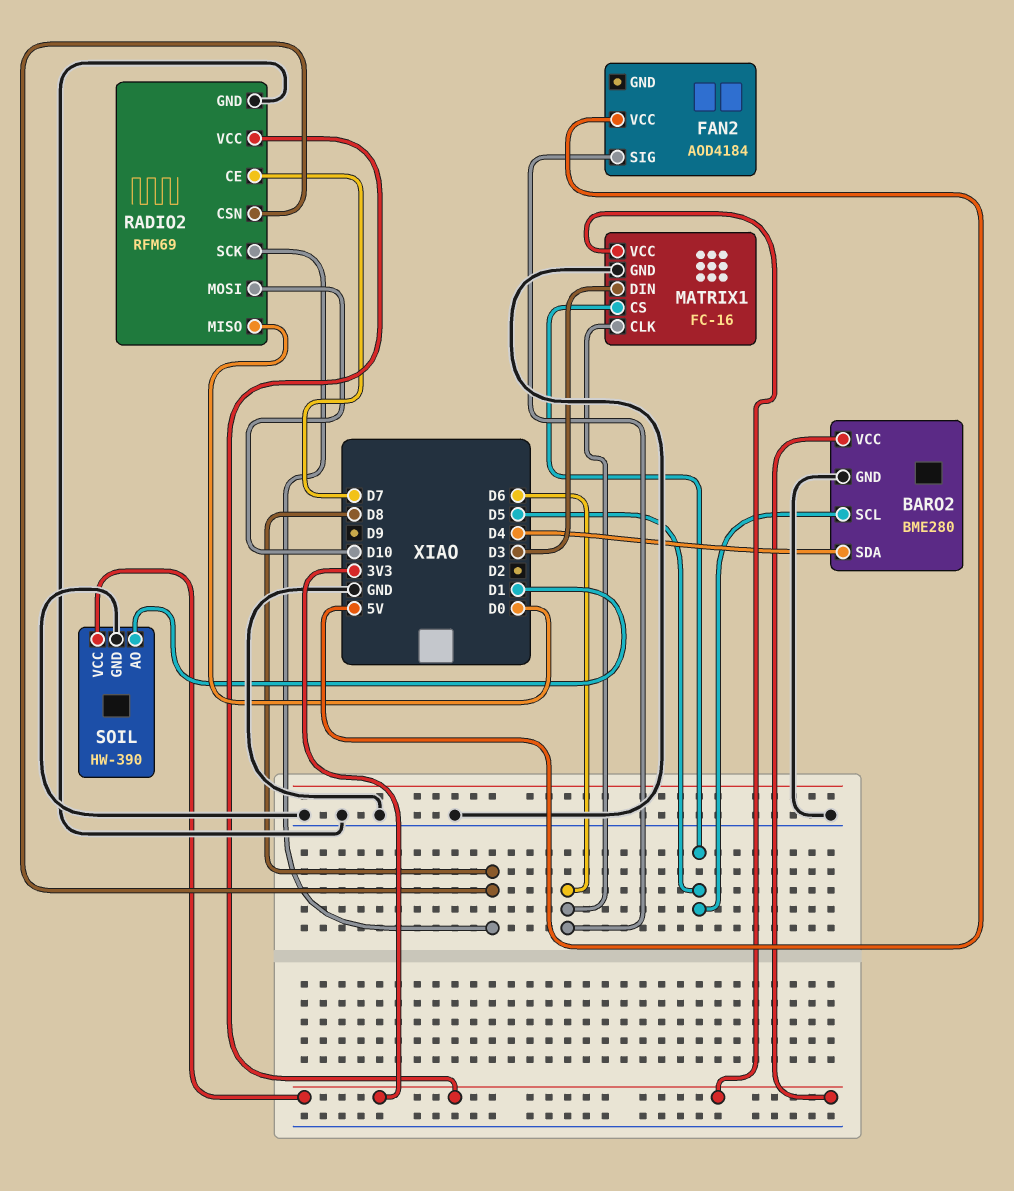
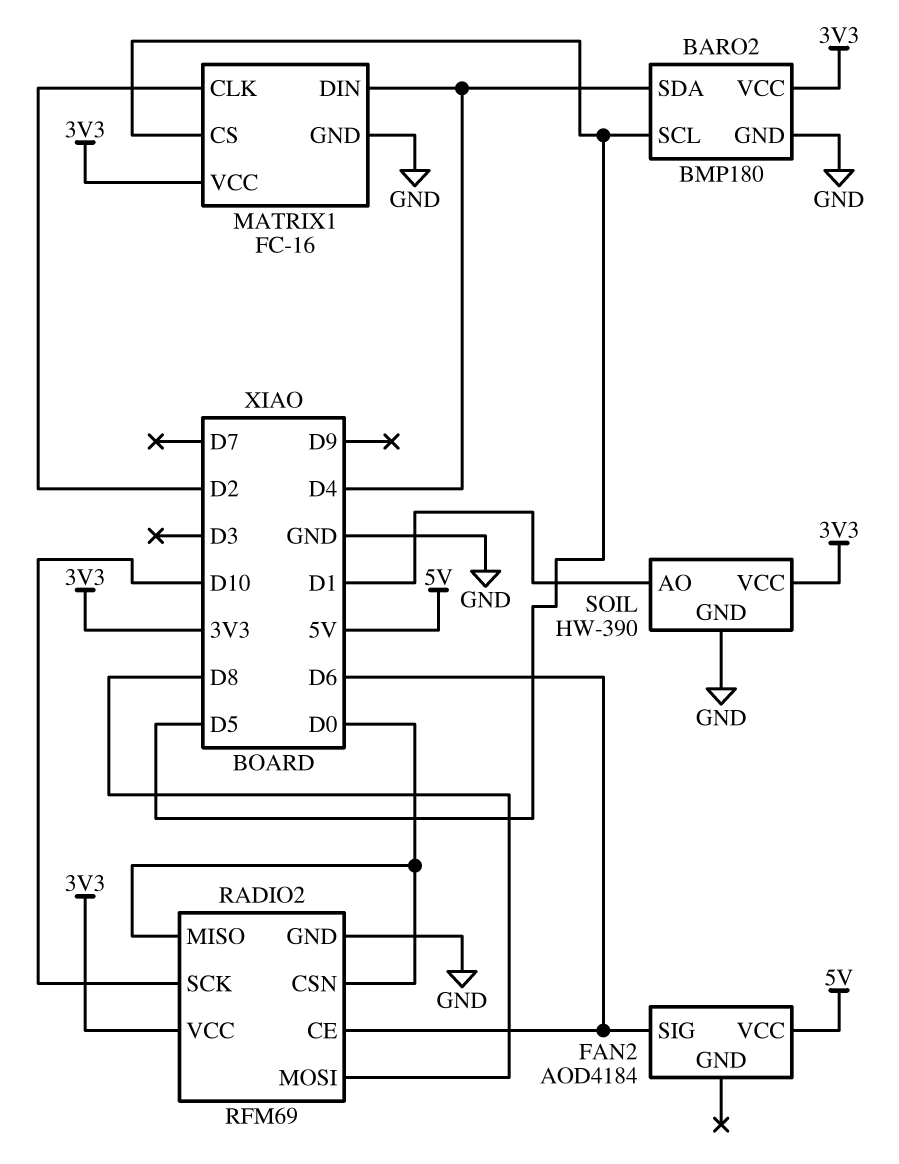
BARO2: BME280 -> BMP180
MATRIX1 pin CLK: D6 -> D2
MATRIX1 pin DIN: D3 -> D4
RADIO2 pin CE: D7 -> D6
RADIO2 pin CSN: D8 -> D0
RADIO2 pin MOSI: D10 -> D8
RADIO2 pin SCK: D8 -> D10

